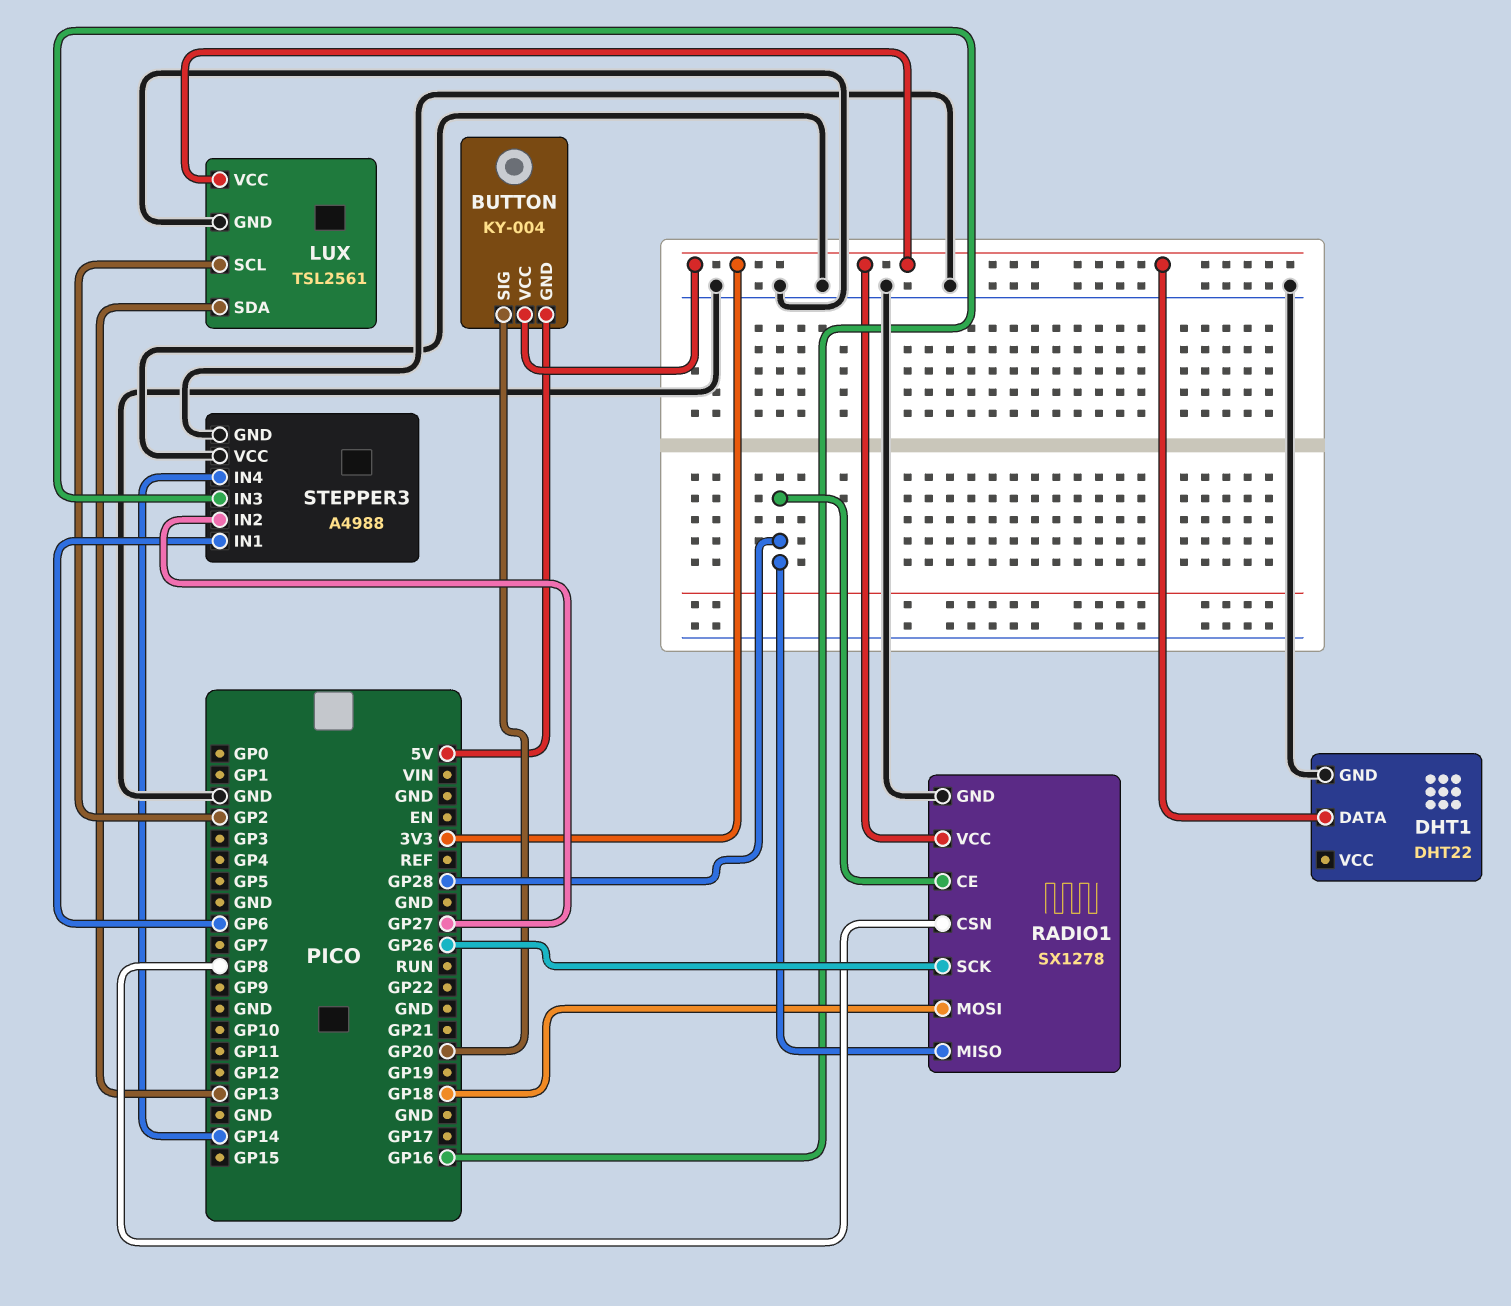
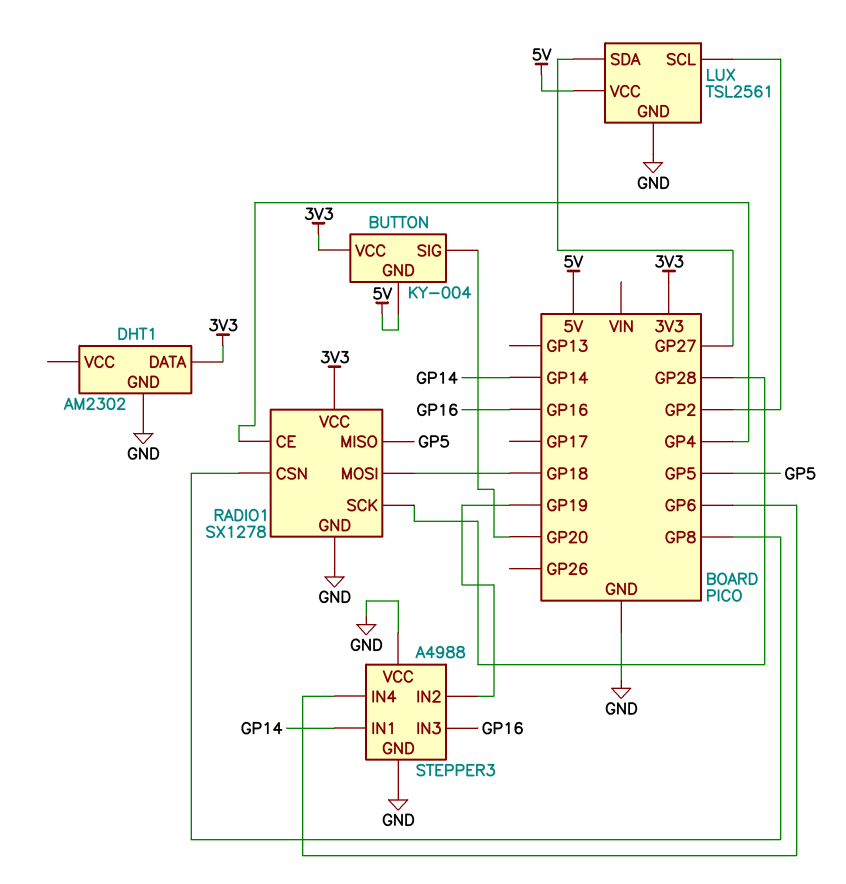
DHT1: DHT22 -> AM2302
LUX pin SDA: GP13 -> GP27
LUX pin VCC: 3V3 -> 5V
RADIO1 pin CE: GP28 -> GP4
RADIO1 pin MISO: GP28 -> GP5
RADIO1 pin SCK: GP26 -> GP28
STEPPER3 pin IN1: GP6 -> GP14
STEPPER3 pin IN2: GP27 -> GP19
STEPPER3 pin IN4: GP14 -> GP6

